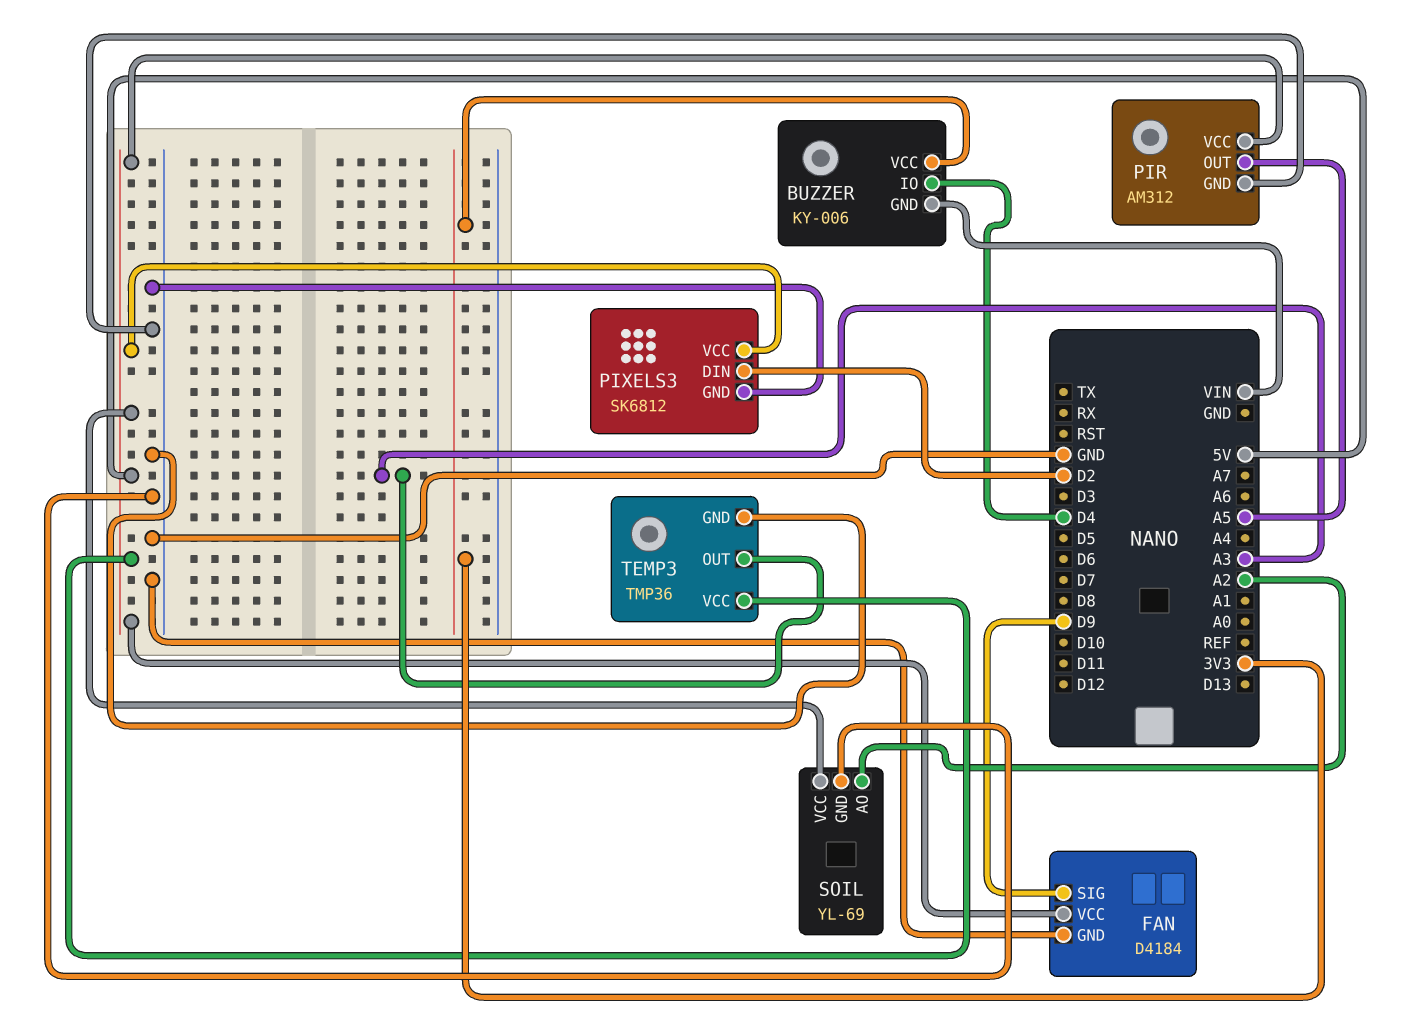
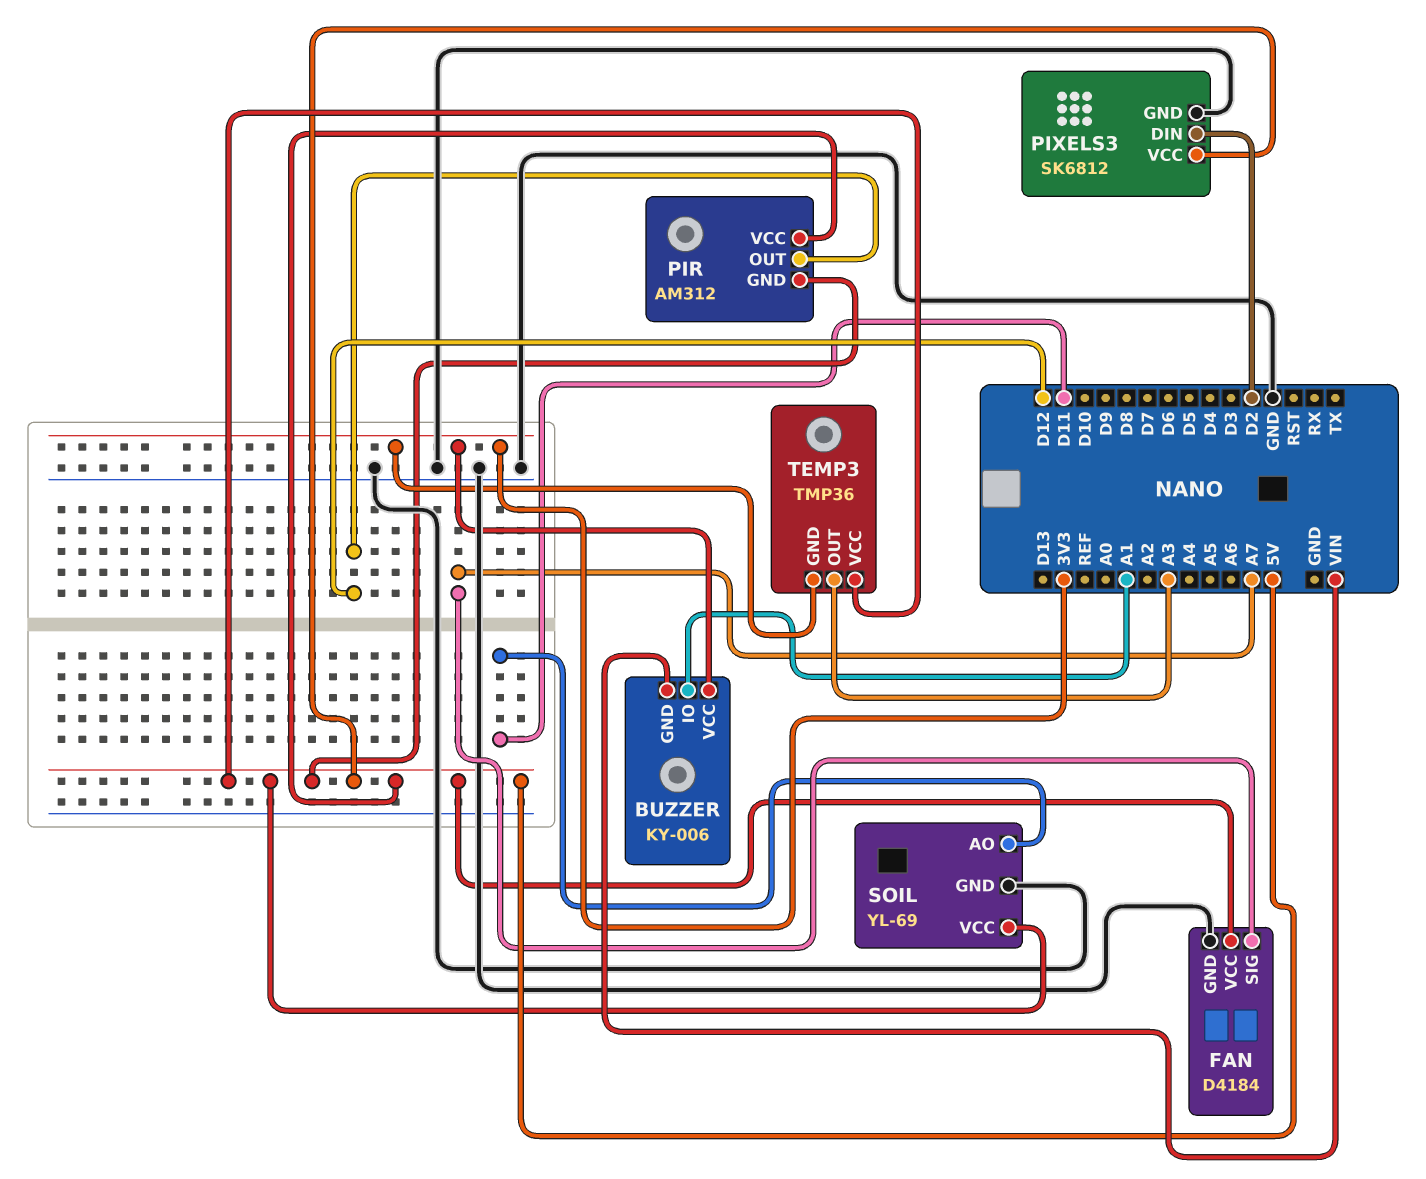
BUZZER pin IO: D4 -> A1
FAN pin SIG: D9 -> A7
PIR pin GND: GND -> 5V
PIR pin OUT: A5 -> D12
SOIL pin AO: A2 -> D11
TEMP3 pin GND: GND -> 3V3

